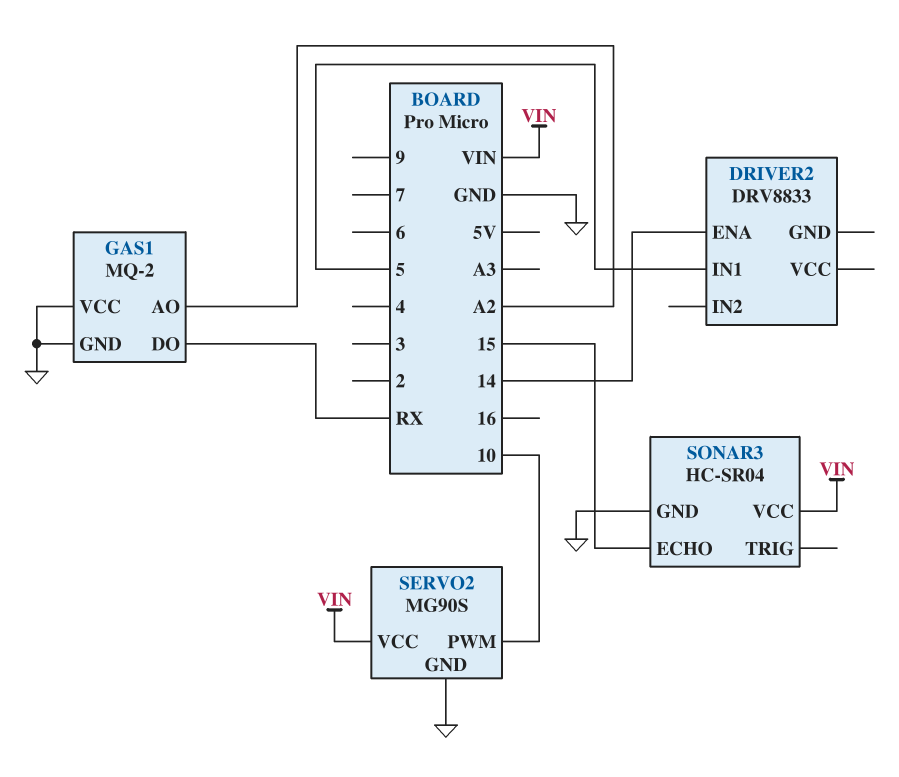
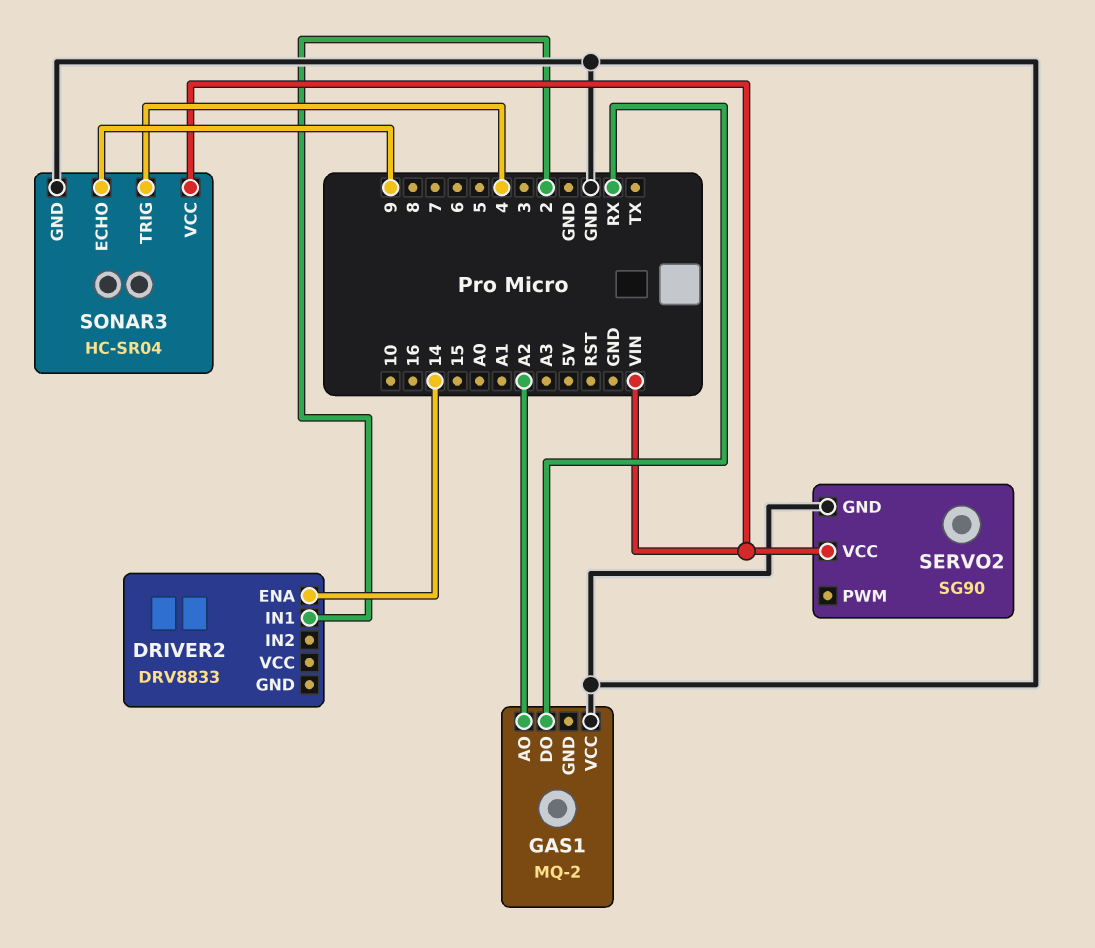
DRIVER2 pin IN1: 5 -> 2
GAS1 pin GND: GND -> none
SERVO2: MG90S -> SG90
SERVO2 pin PWM: 10 -> none
SONAR3 pin ECHO: 15 -> 9
SONAR3 pin TRIG: none -> 4

